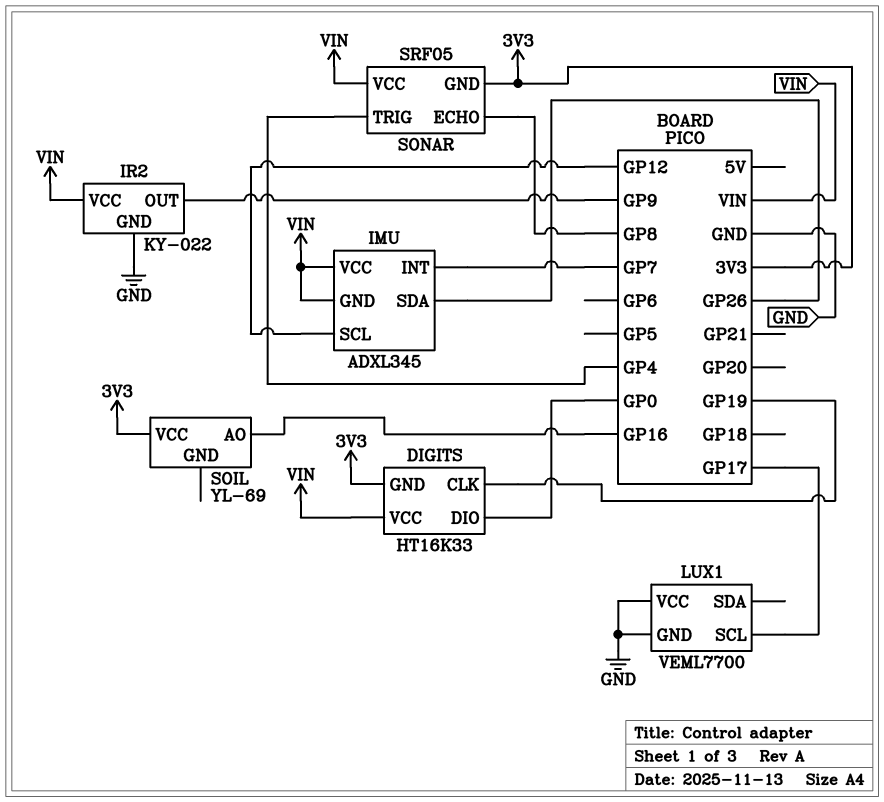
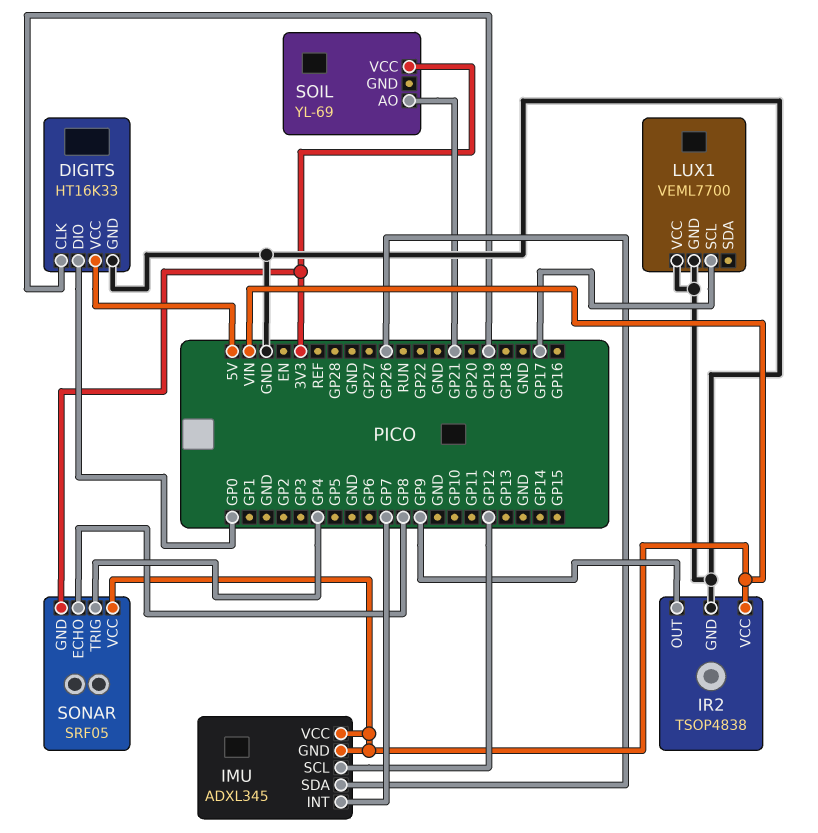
DIGITS pin GND: 3V3 -> GND
DIGITS pin VCC: VIN -> 5V
IR2: KY-022 -> TSOP4838
SOIL pin AO: GP16 -> GP21

